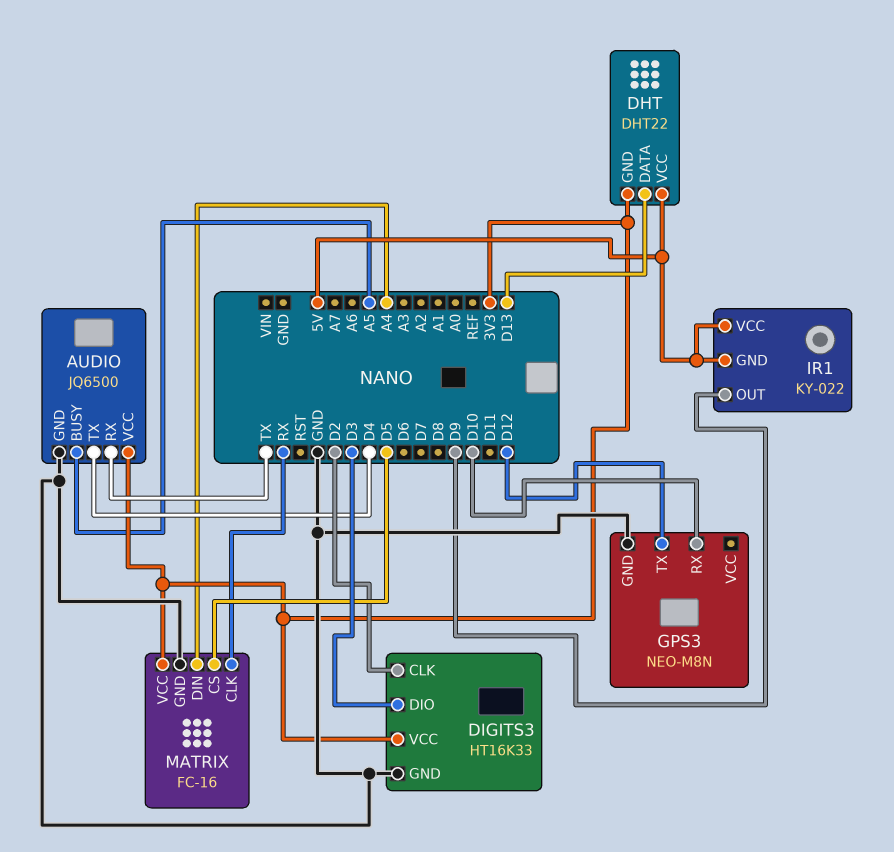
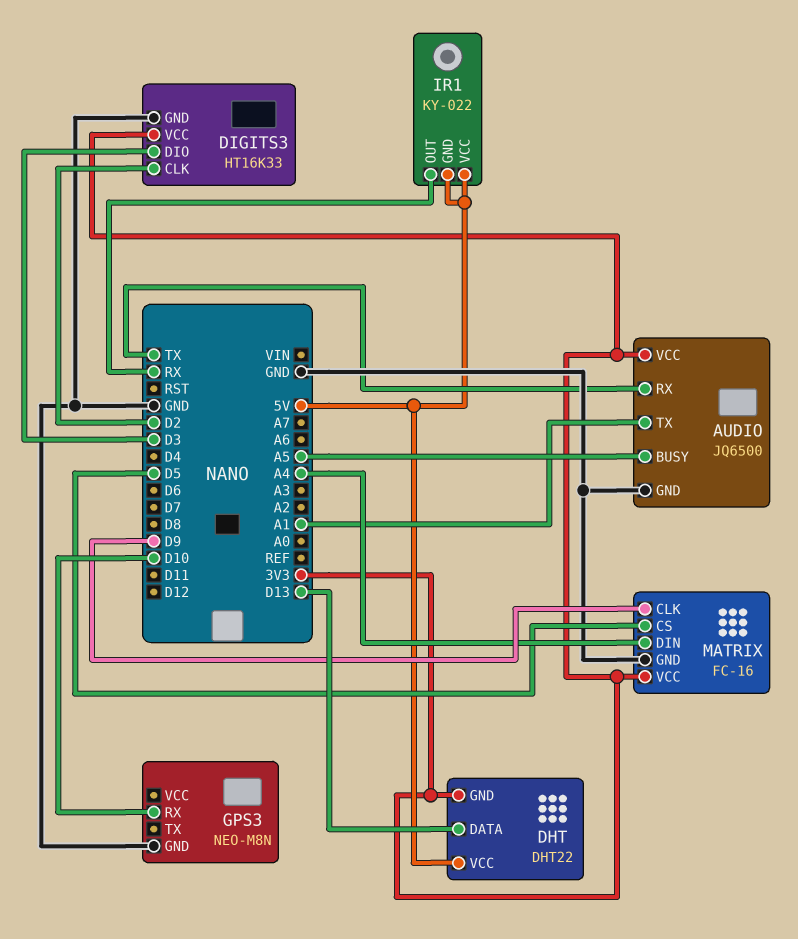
AUDIO pin TX: D4 -> A1
GPS3 pin TX: D12 -> none
IR1 pin OUT: D9 -> RX
MATRIX pin CLK: RX -> D9

